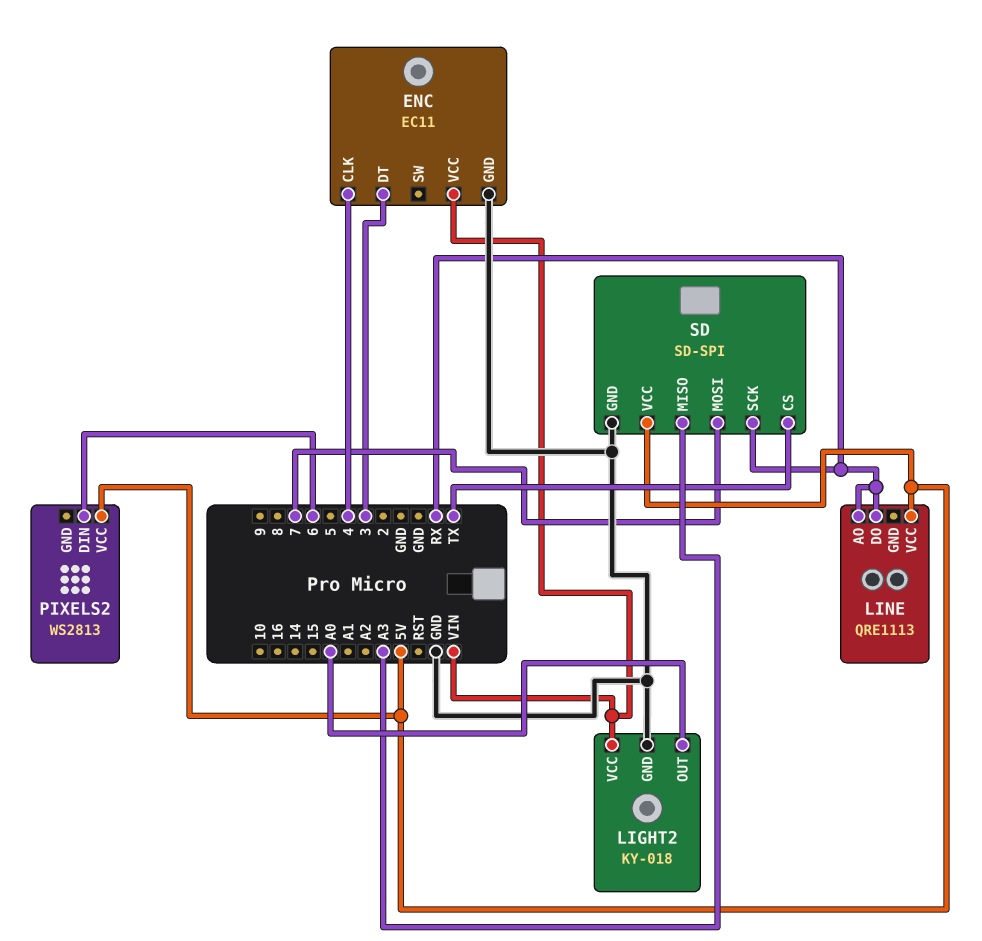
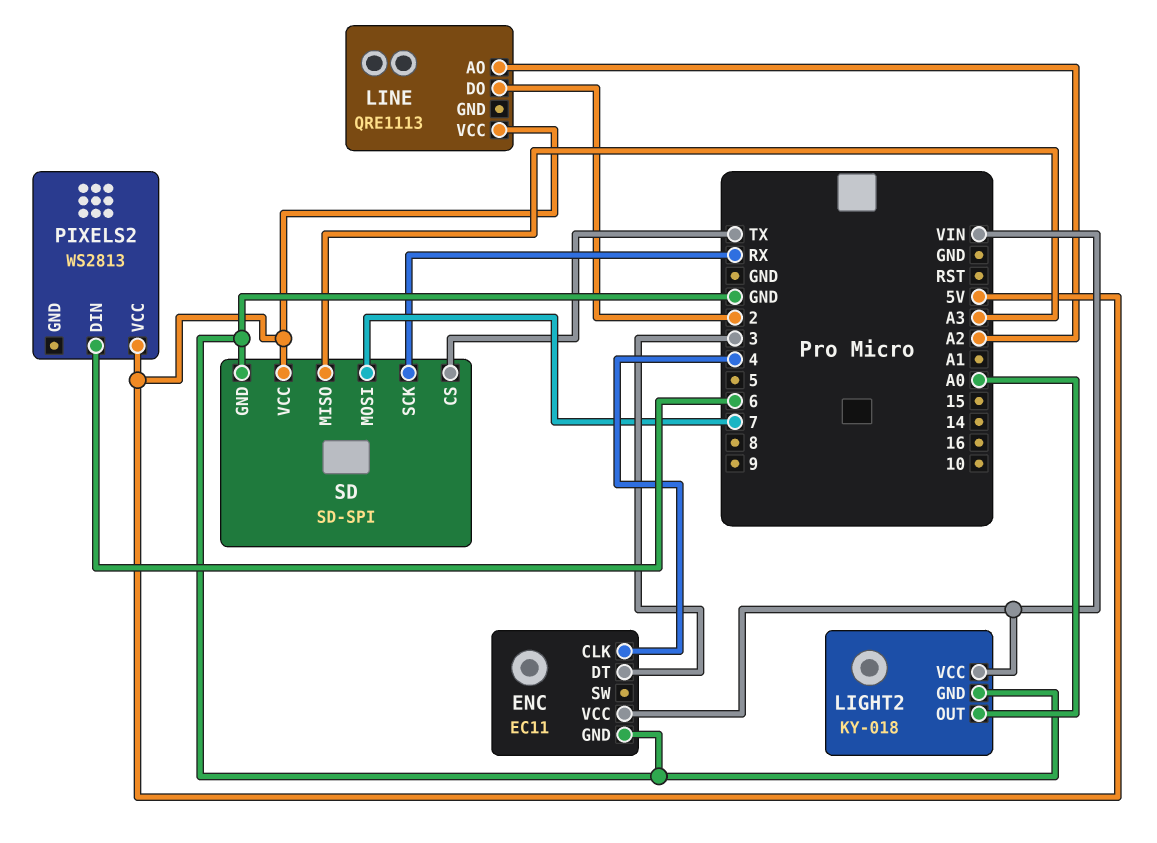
LINE pin AO: RX -> A2
LINE pin DO: RX -> 2

